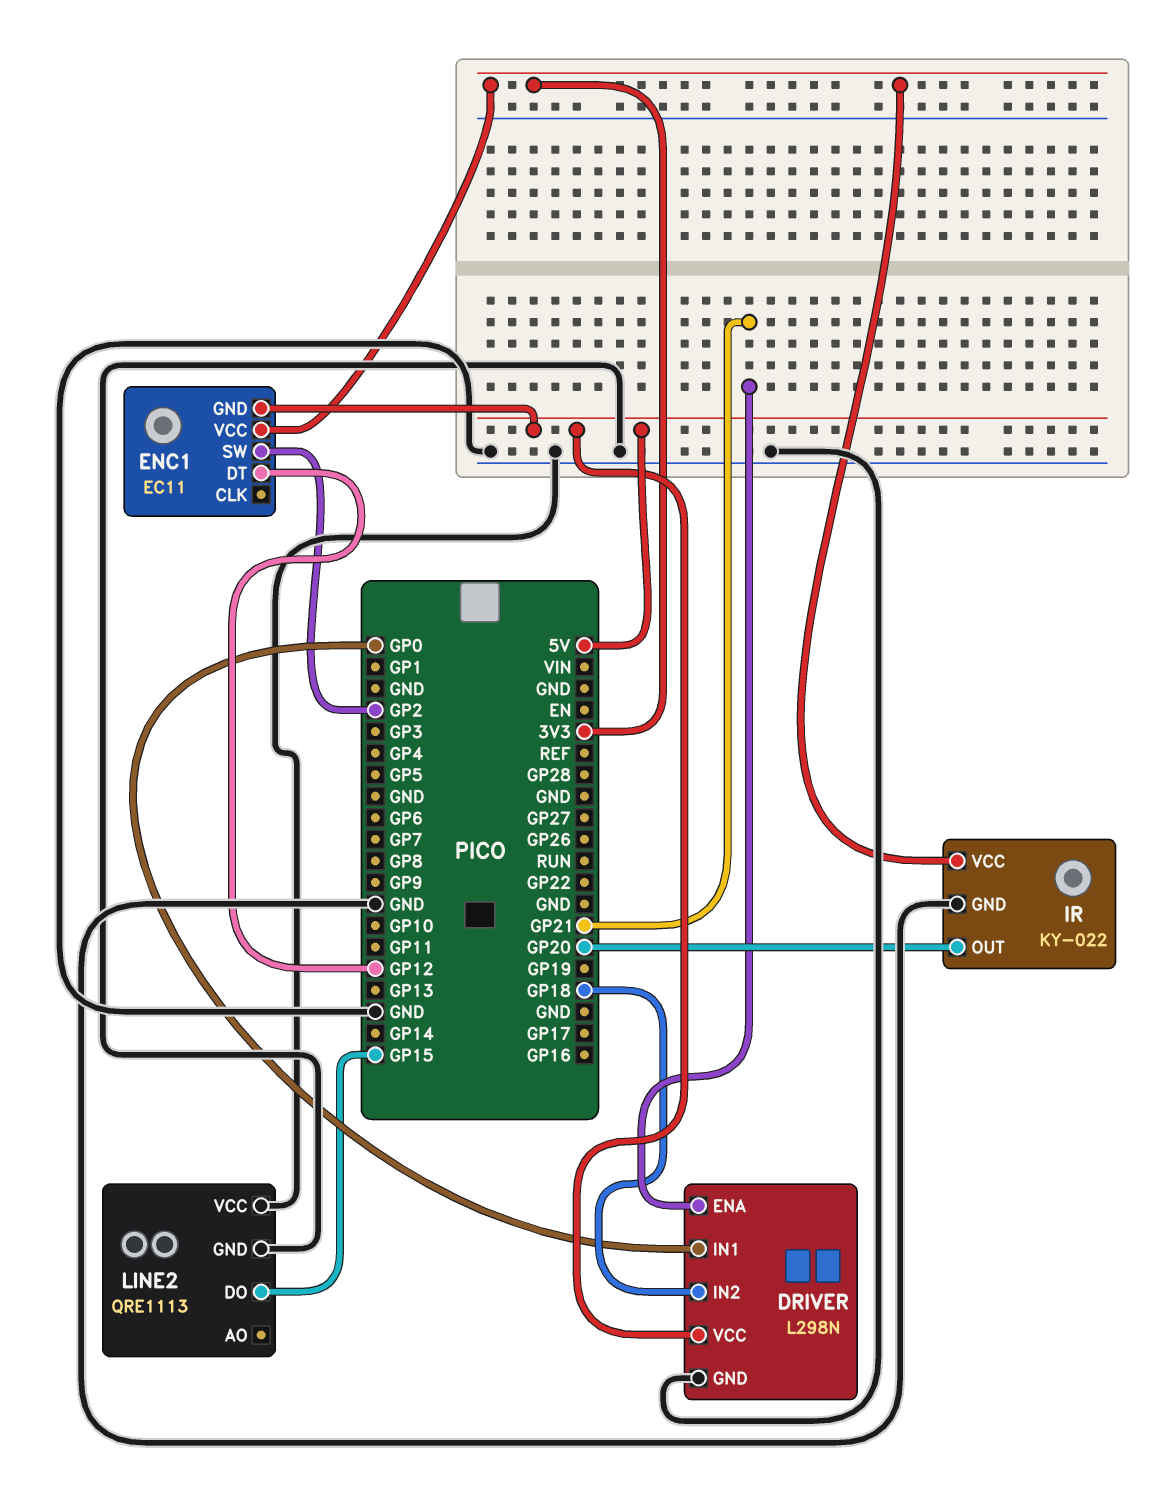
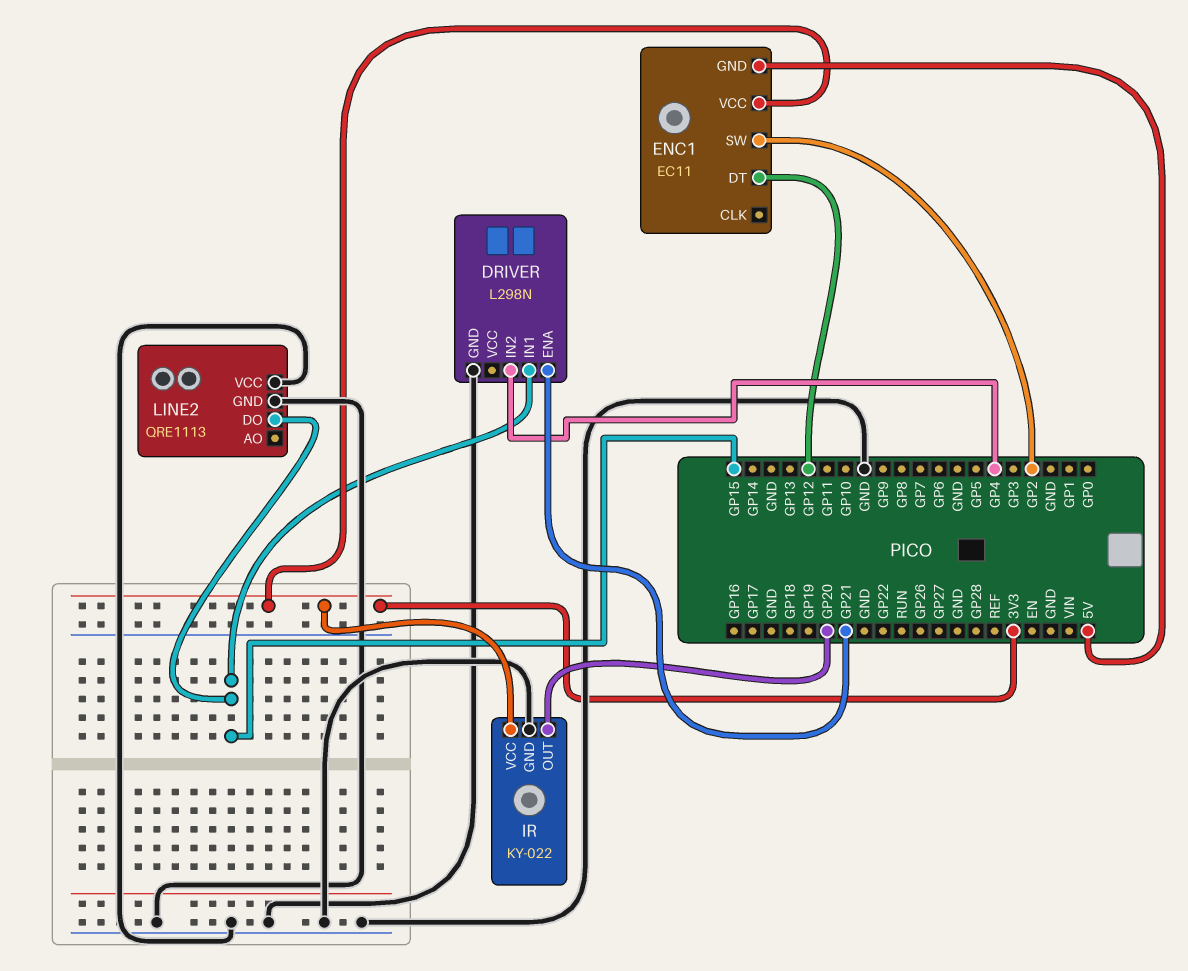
DRIVER pin IN1: GP0 -> GP15
DRIVER pin IN2: GP18 -> GP4
DRIVER pin VCC: 5V -> none

